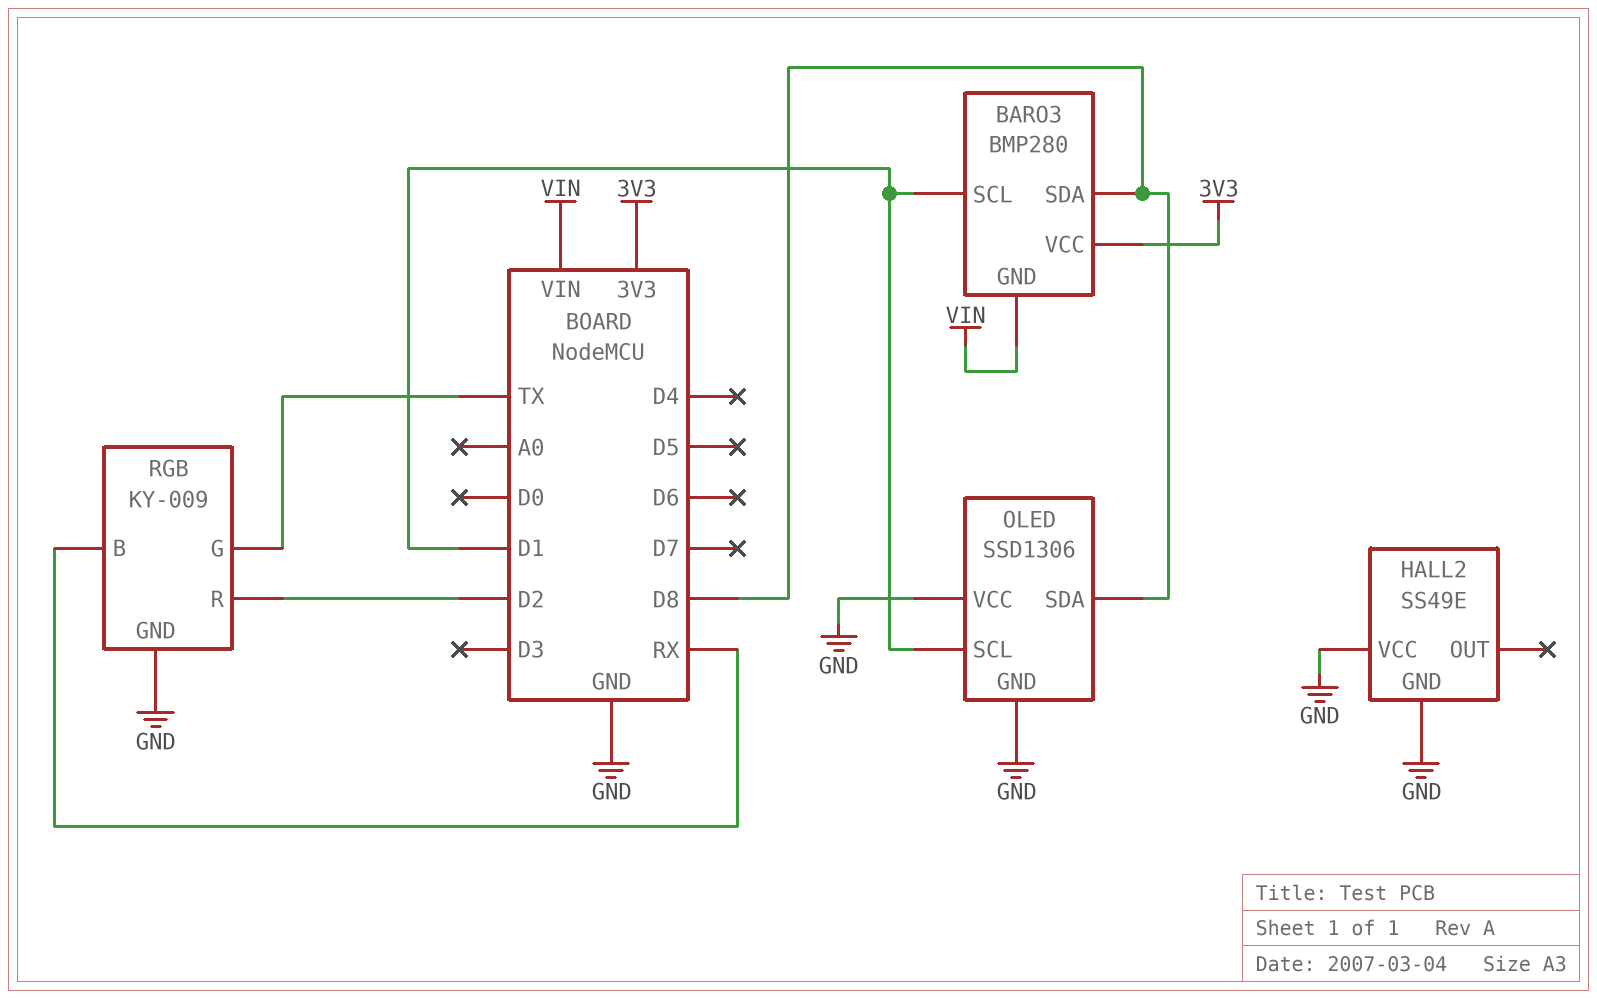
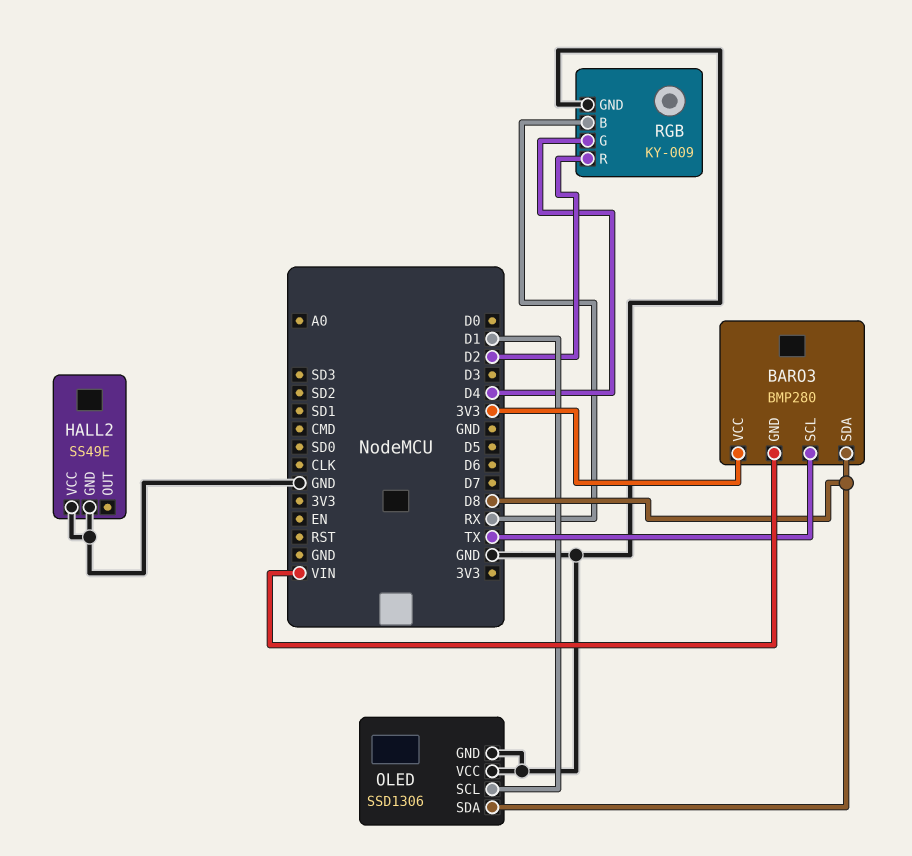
BARO3 pin SCL: D1 -> TX
RGB pin G: TX -> D4

